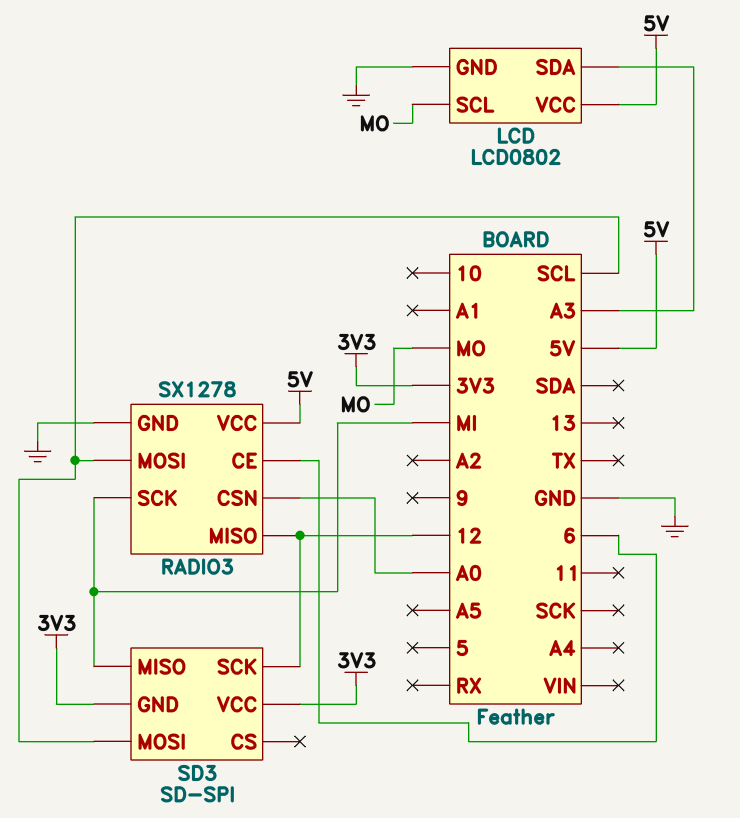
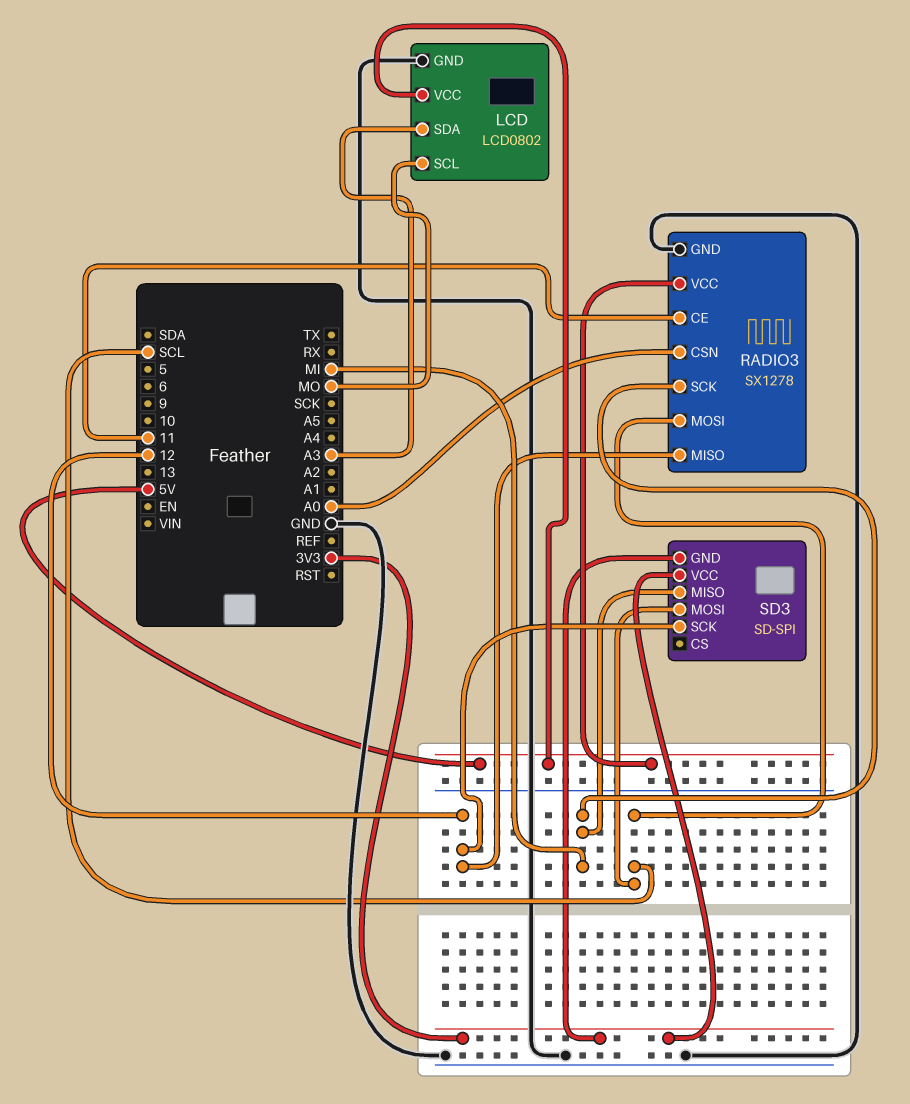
RADIO3 pin CE: 6 -> 11

